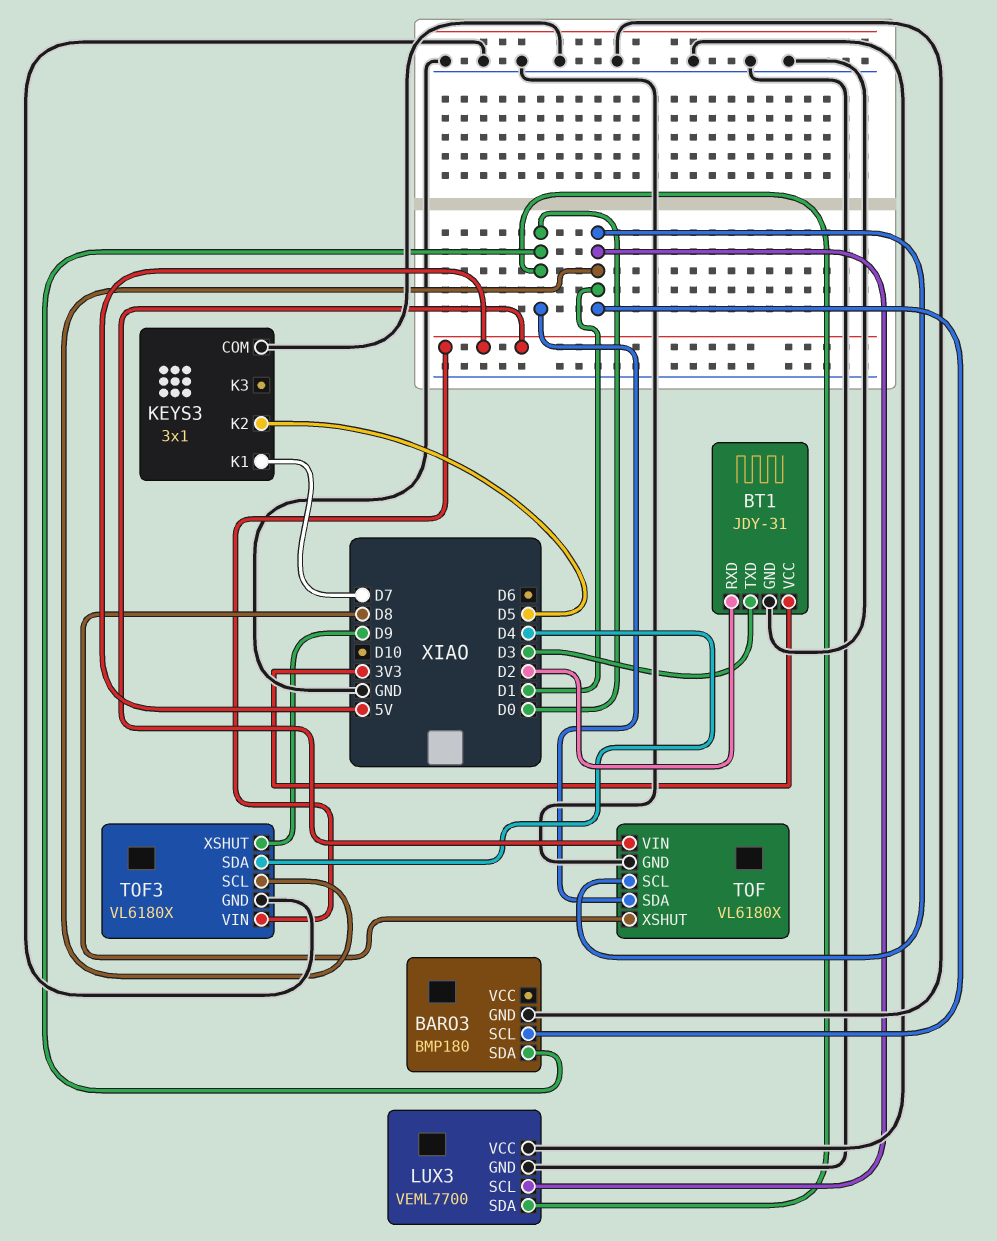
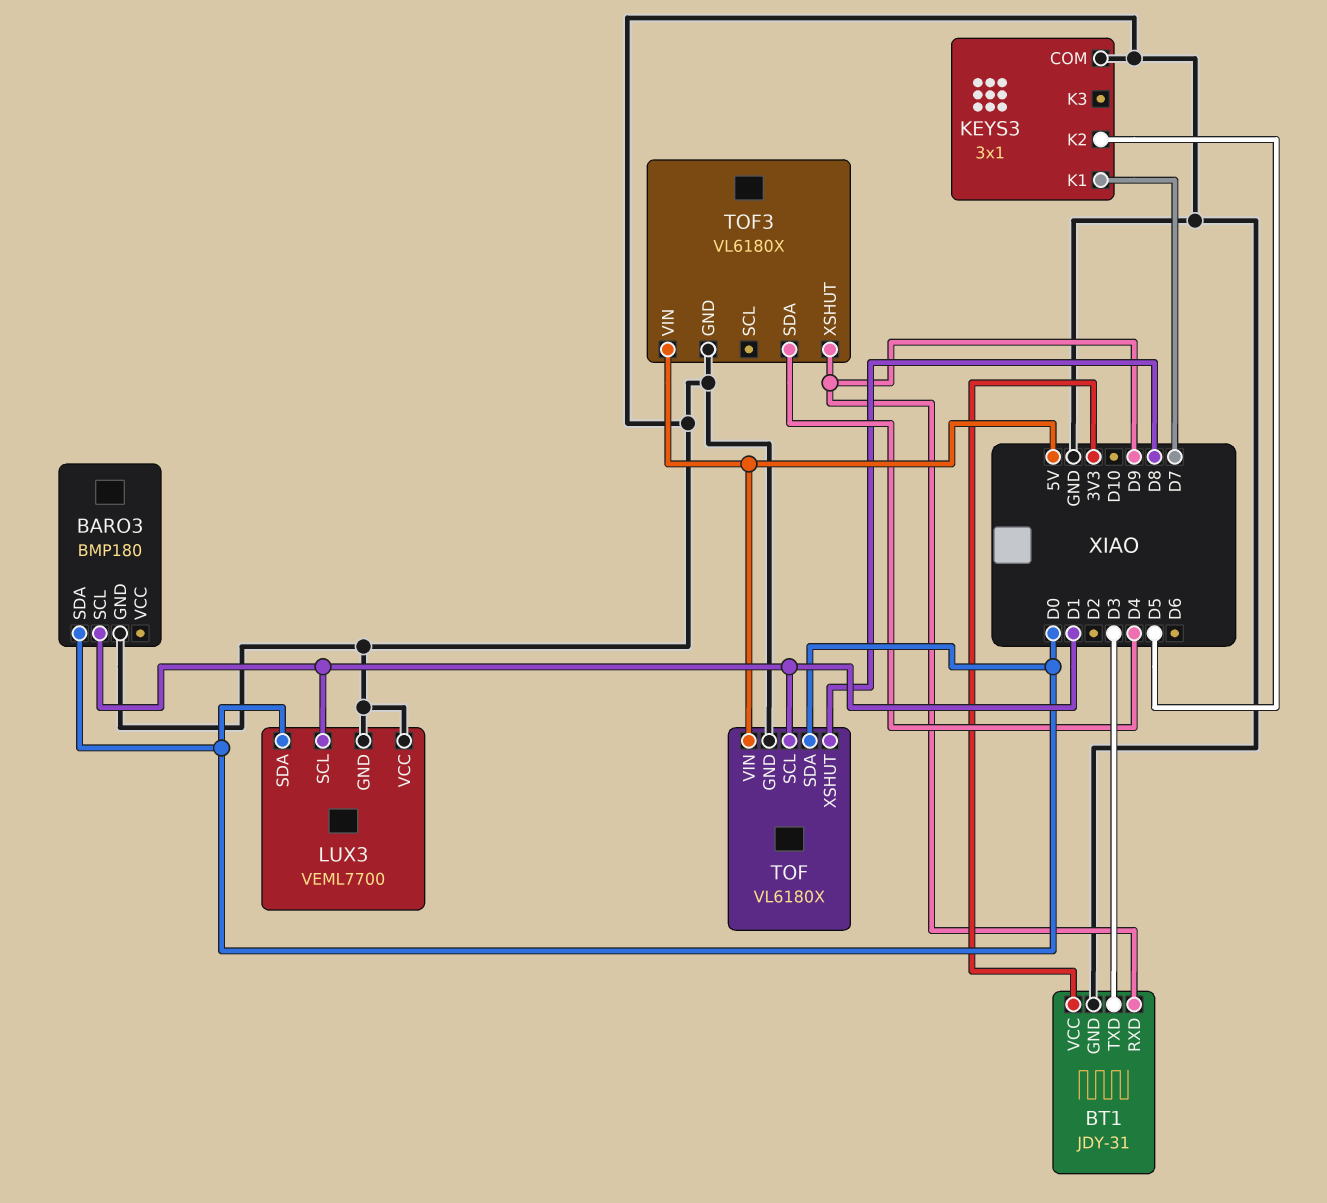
BT1 pin RXD: D2 -> D9
TOF3 pin SCL: D1 -> none

